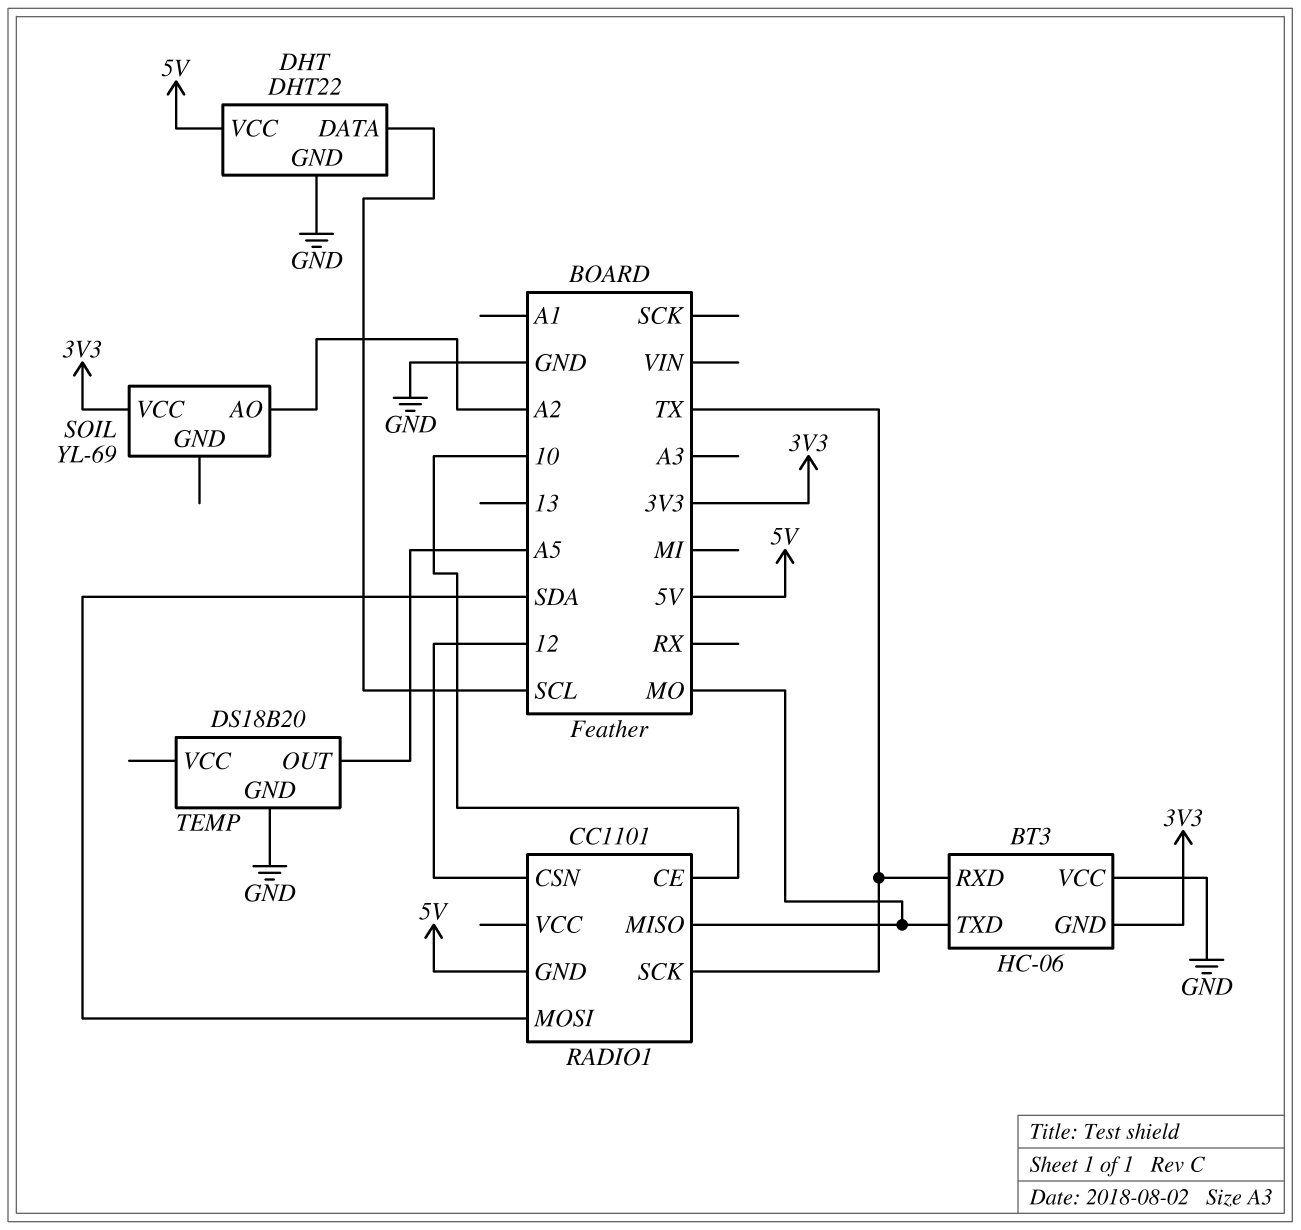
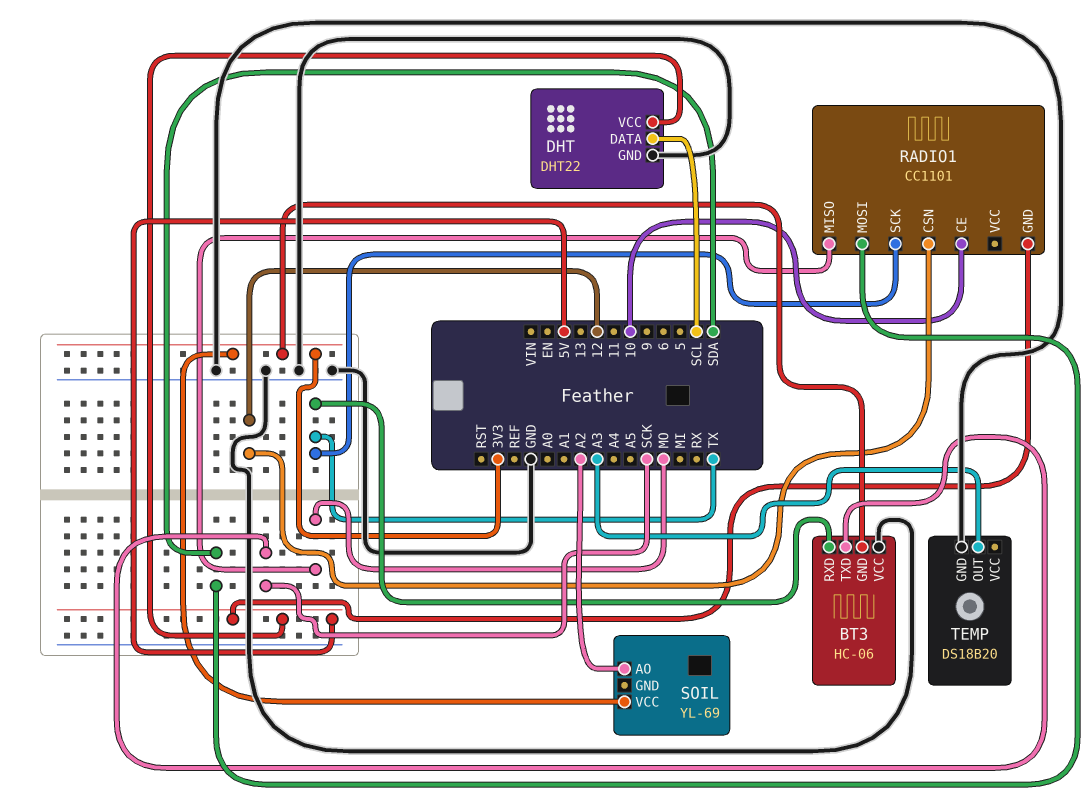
BT3 pin TXD: MO -> SCK
TEMP pin OUT: A5 -> A3

